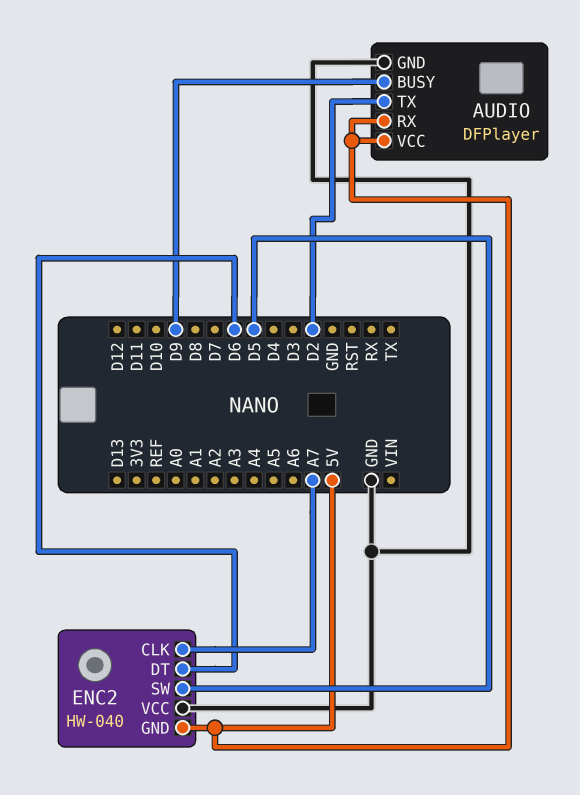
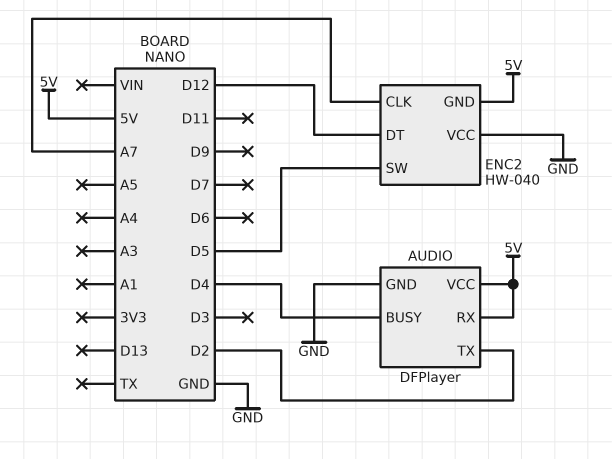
AUDIO pin BUSY: D9 -> D4
ENC2 pin DT: D6 -> D12

